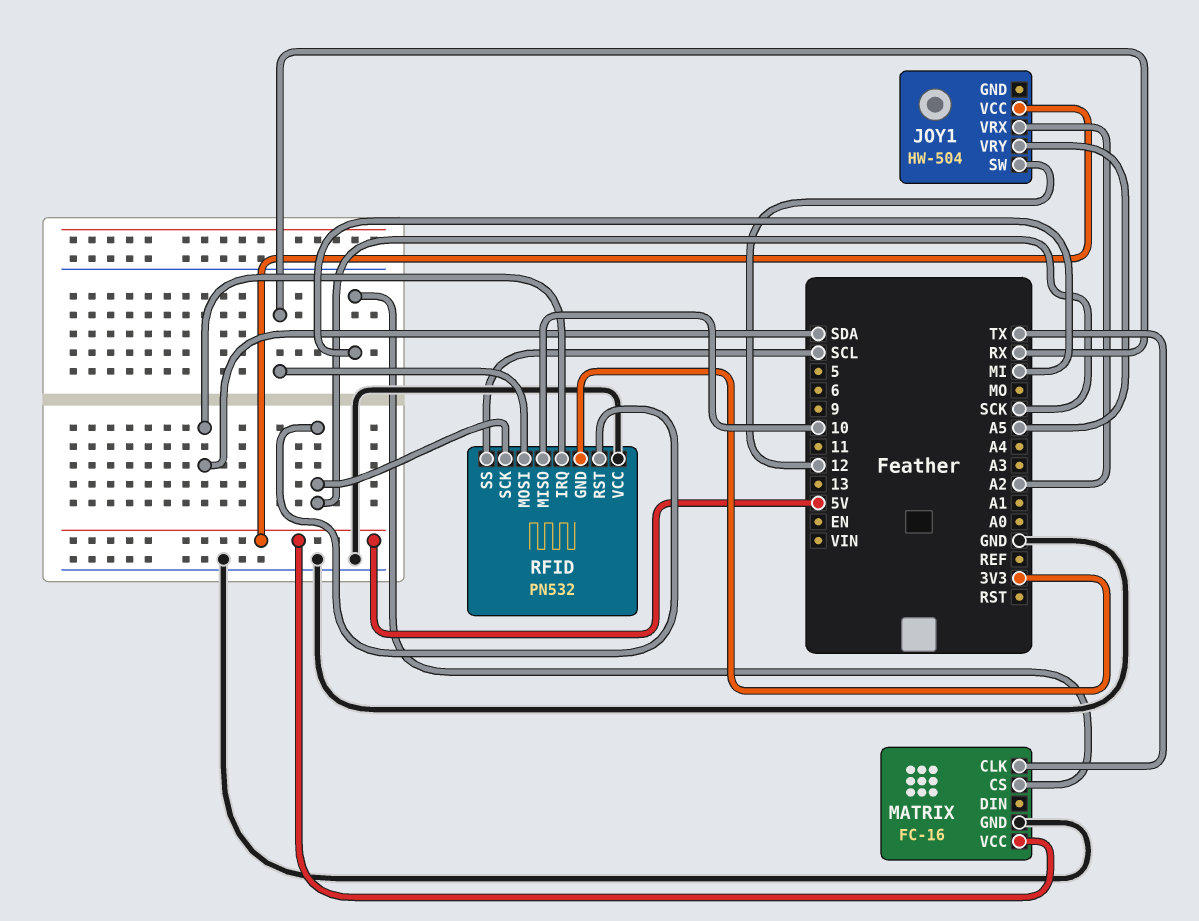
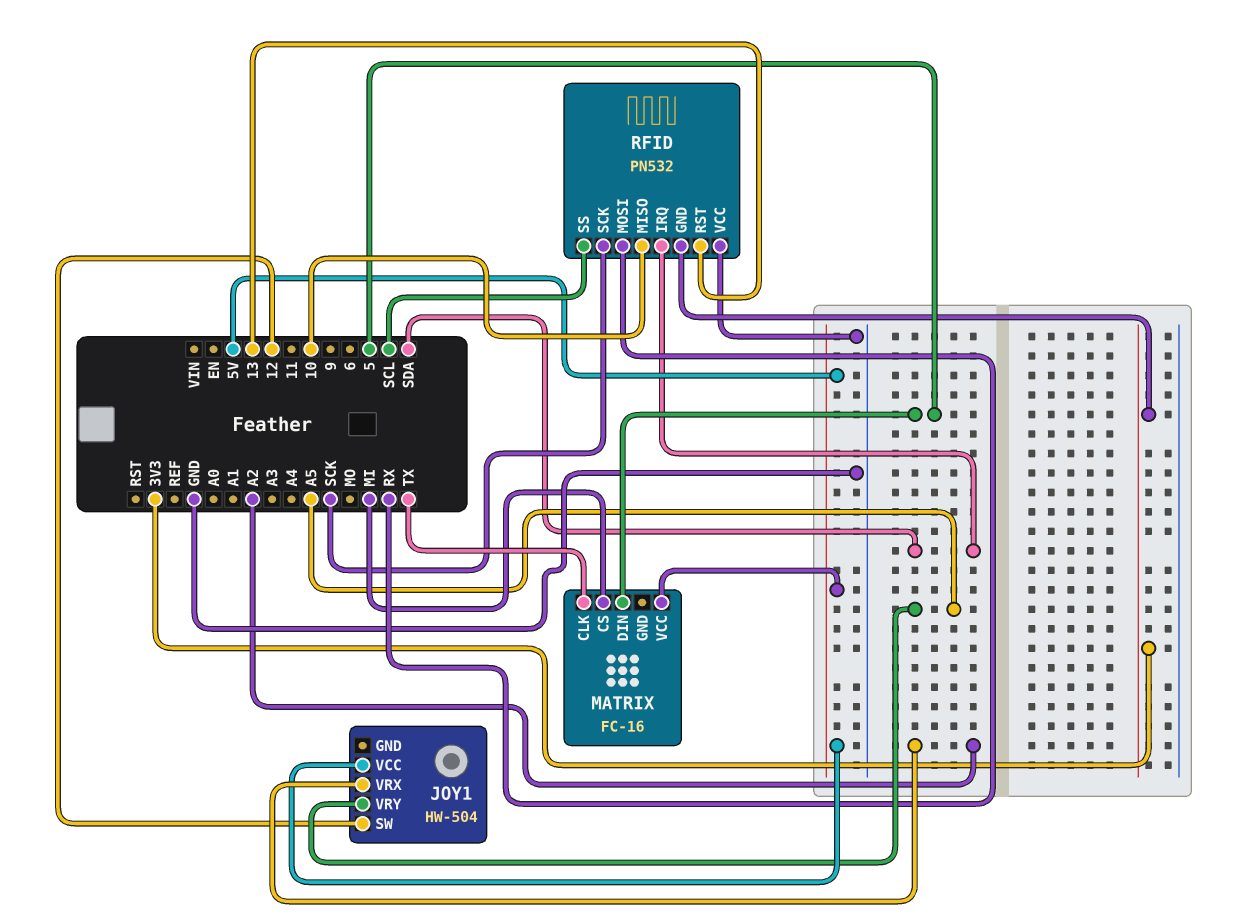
MATRIX pin DIN: none -> 5
MATRIX pin GND: GND -> none
RFID pin RST: SCK -> 13

